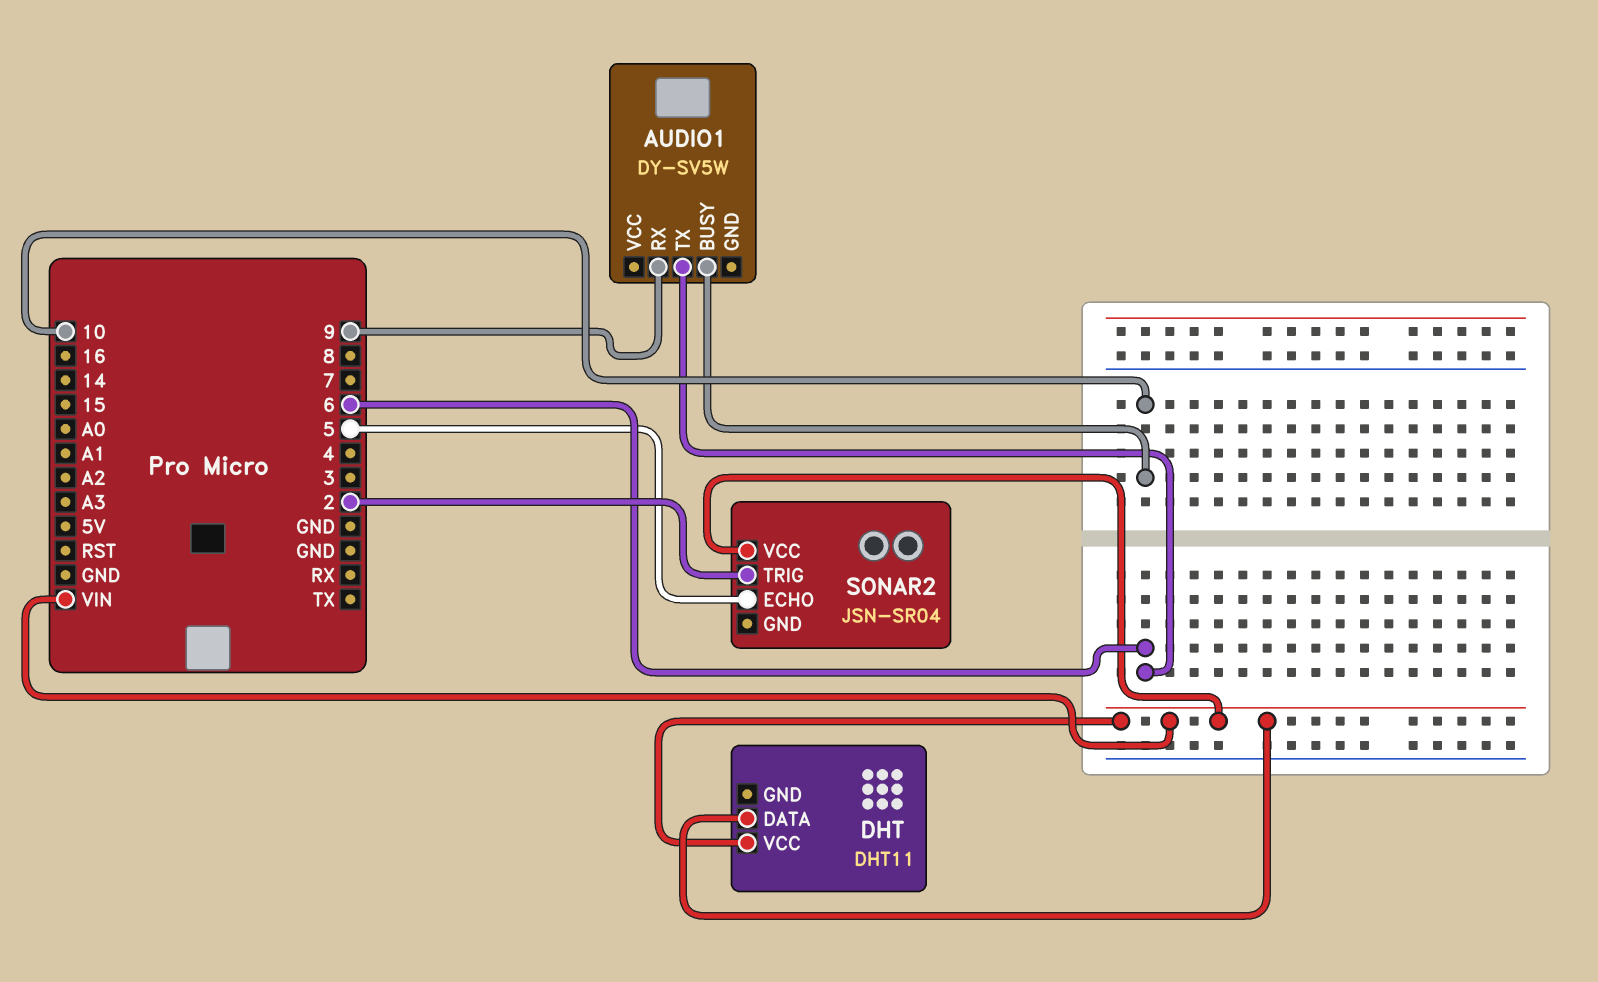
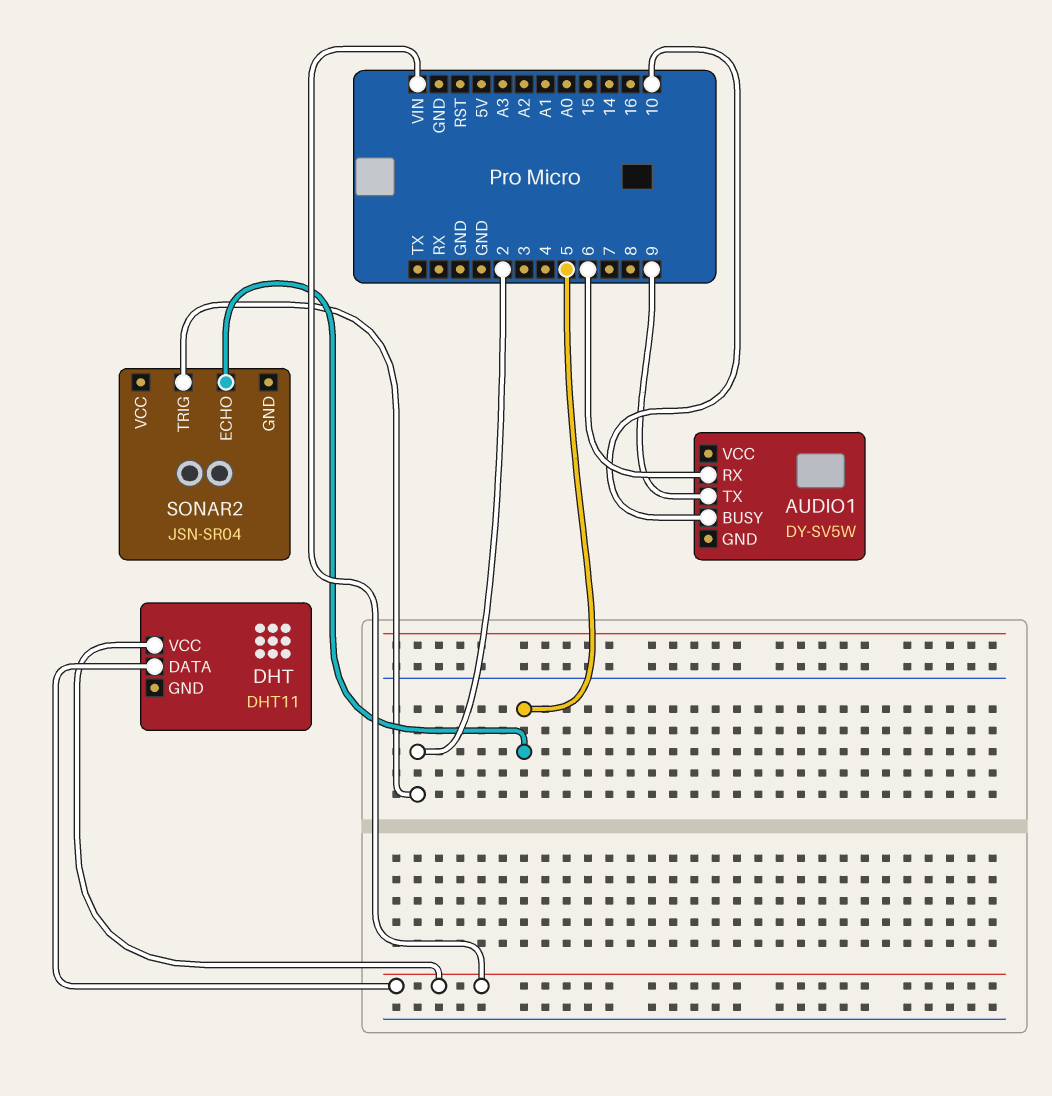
AUDIO1 pin RX: 9 -> 6
AUDIO1 pin TX: 6 -> 9
SONAR2 pin VCC: VIN -> none

